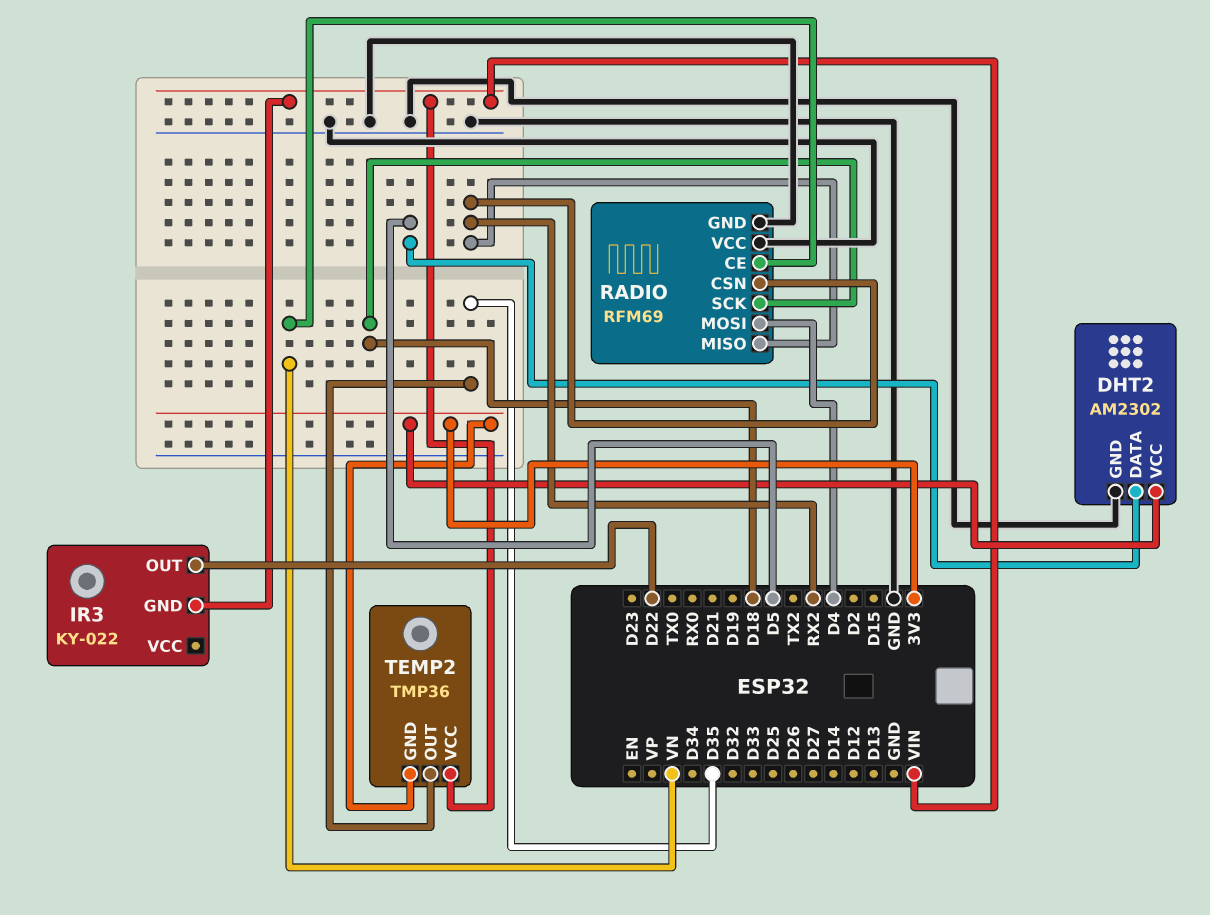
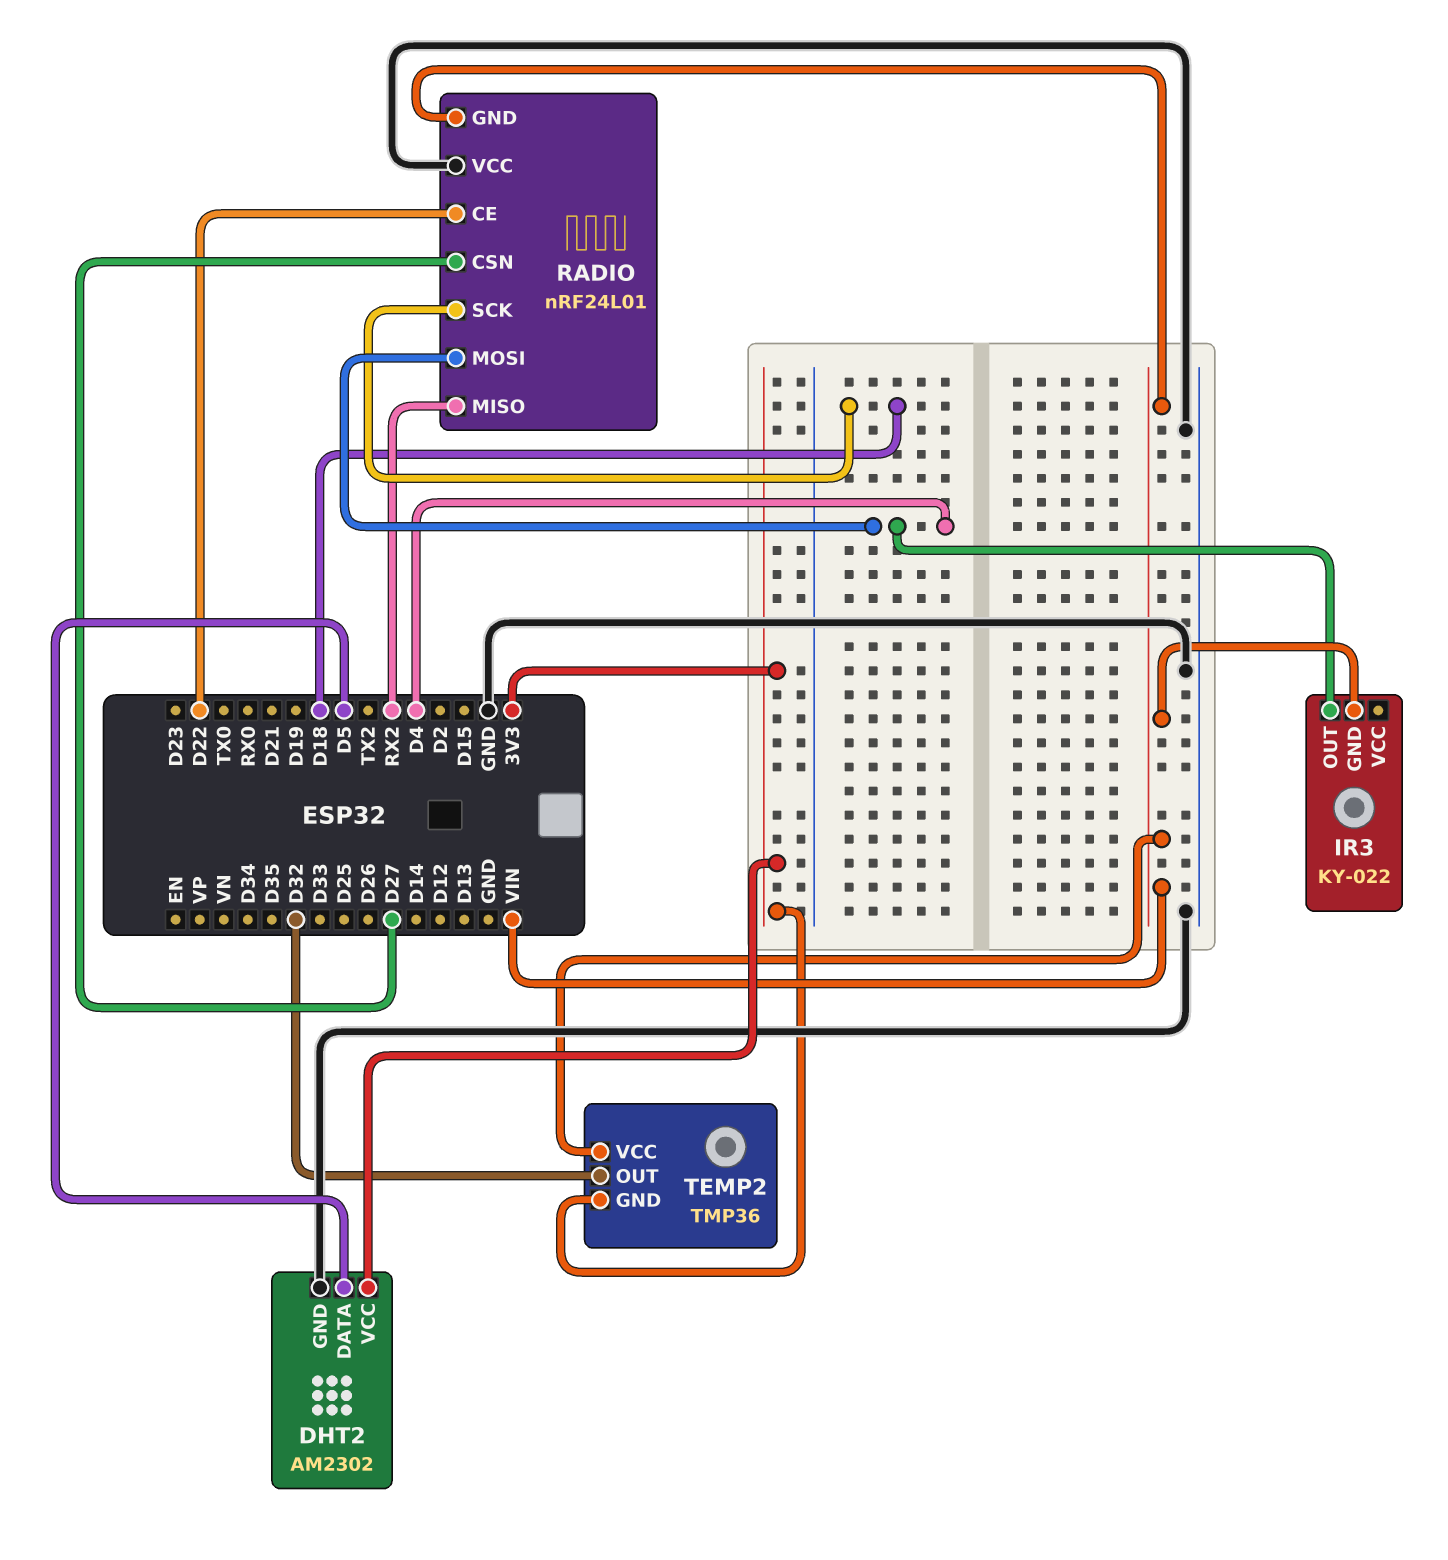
IR3 pin OUT: D22 -> D4
RADIO: RFM69 -> nRF24L01
RADIO pin CE: VN -> D22
RADIO pin CSN: RX2 -> D27
RADIO pin GND: GND -> VIN
TEMP2 pin OUT: D35 -> D32

